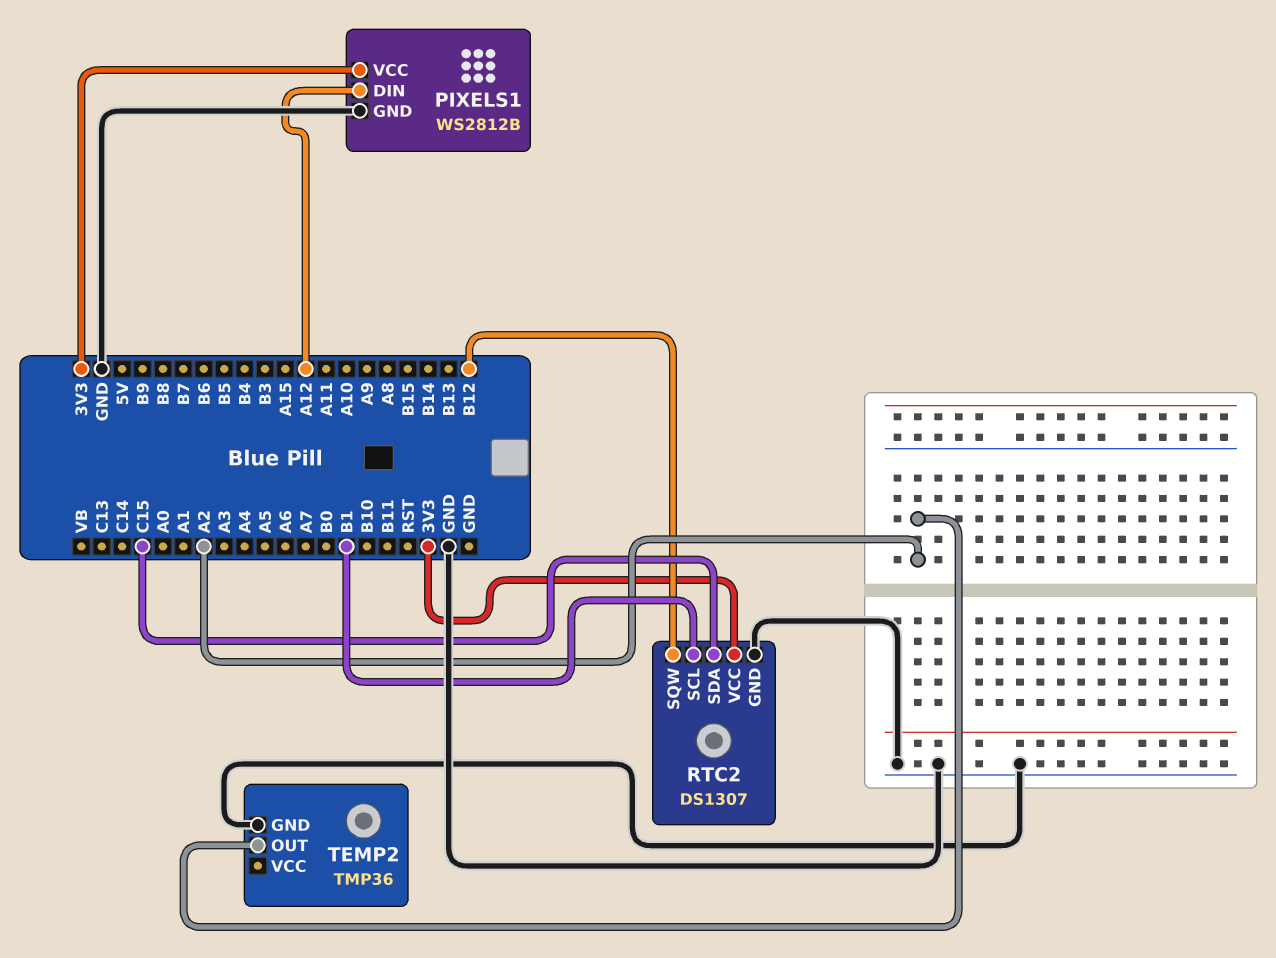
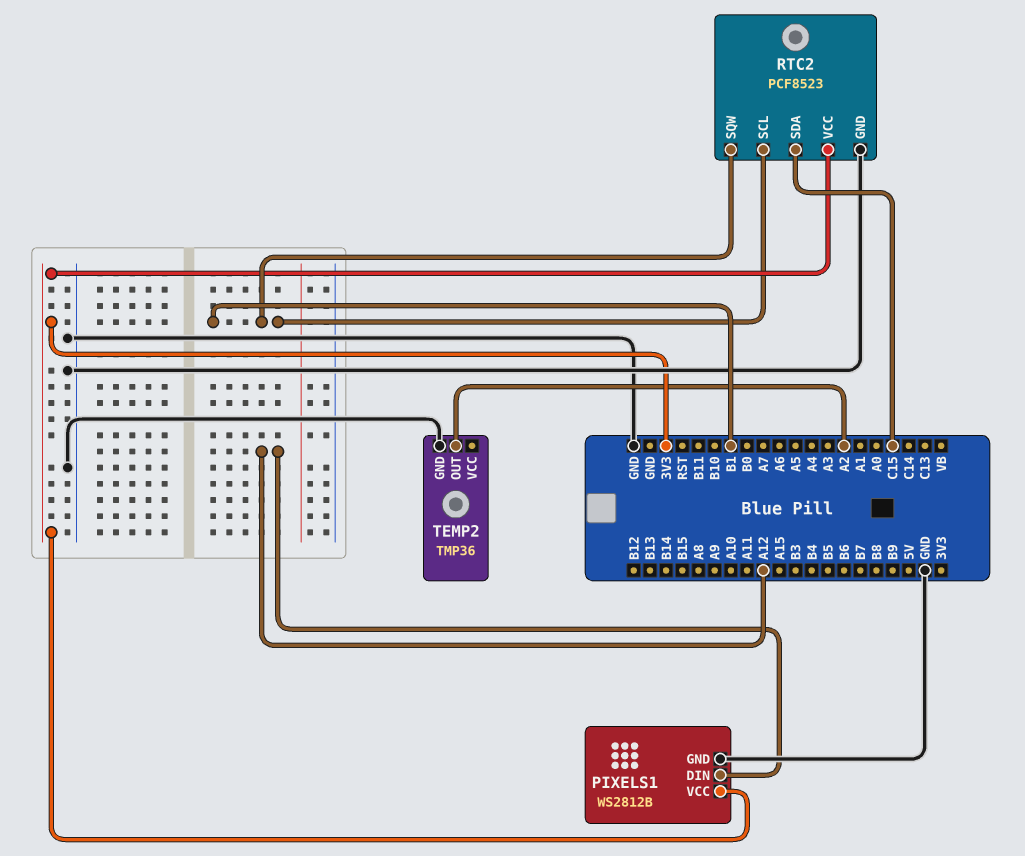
RTC2: DS1307 -> PCF8523
RTC2 pin SQW: B12 -> B1

